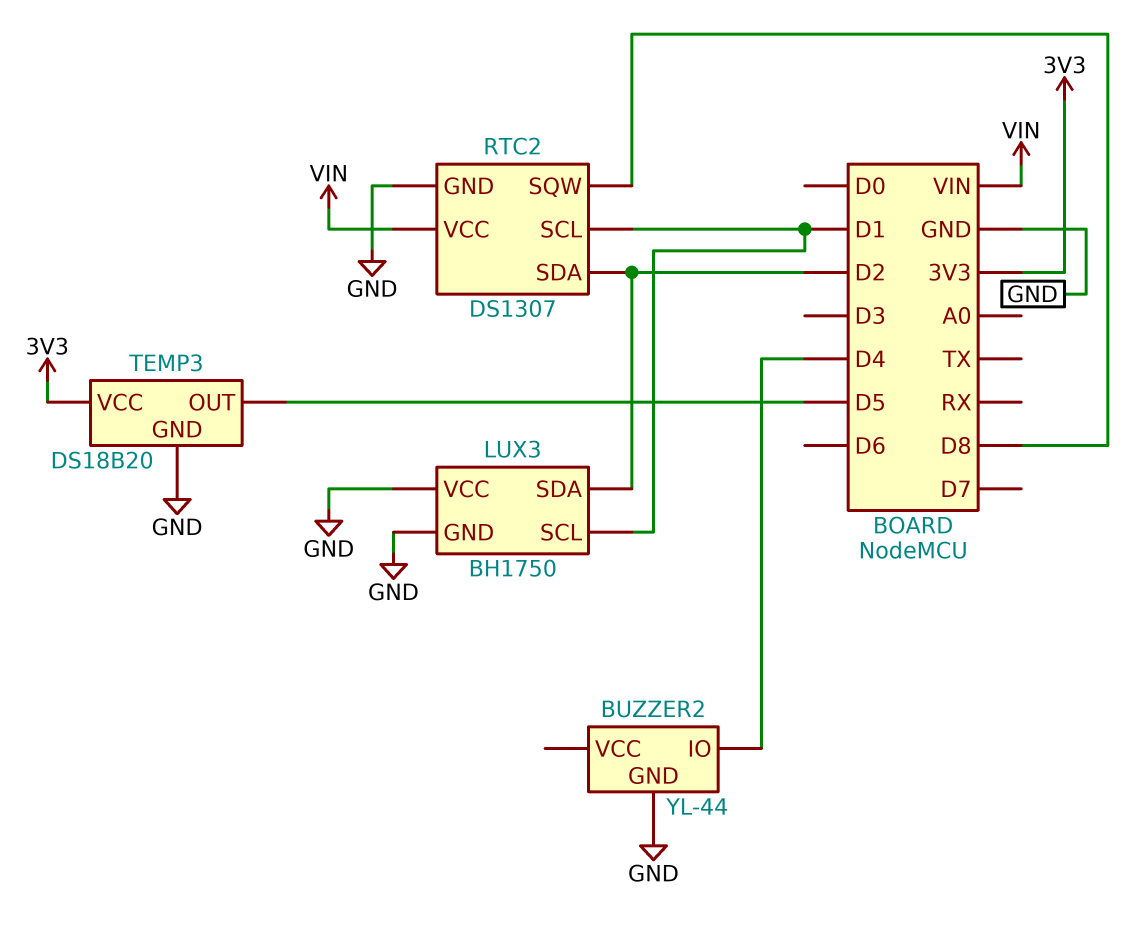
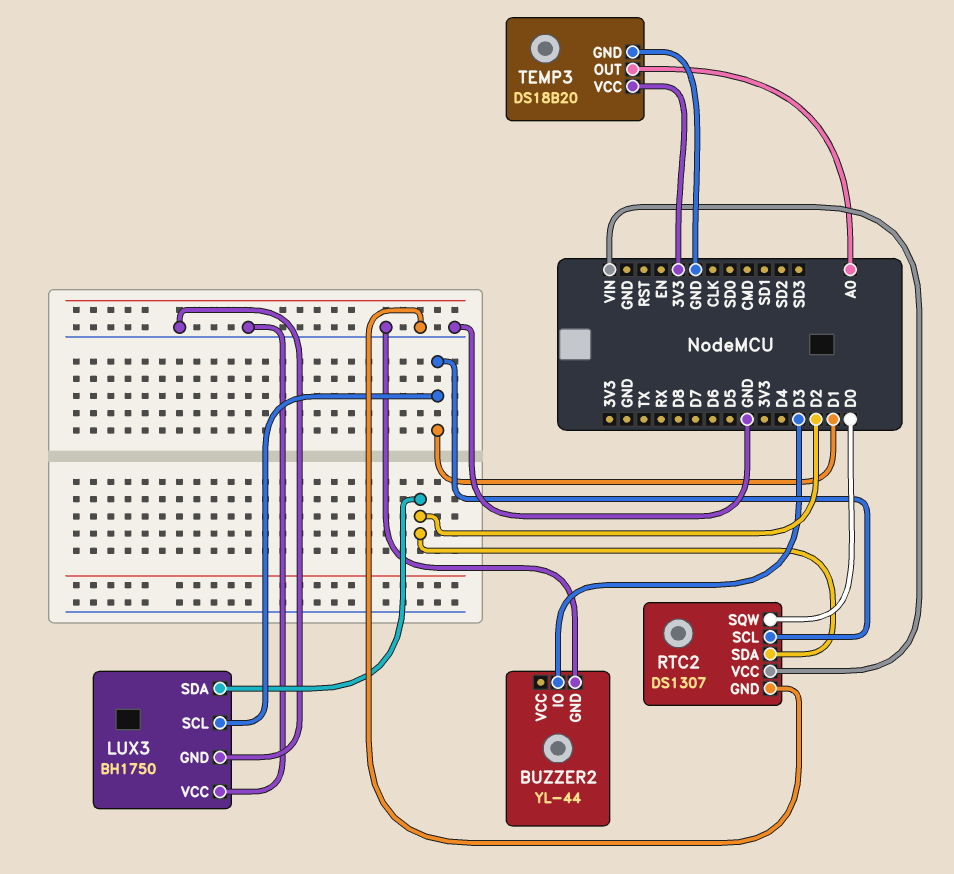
BUZZER2 pin IO: D4 -> D3
RTC2 pin SQW: D8 -> D0
TEMP3 pin OUT: D5 -> A0

